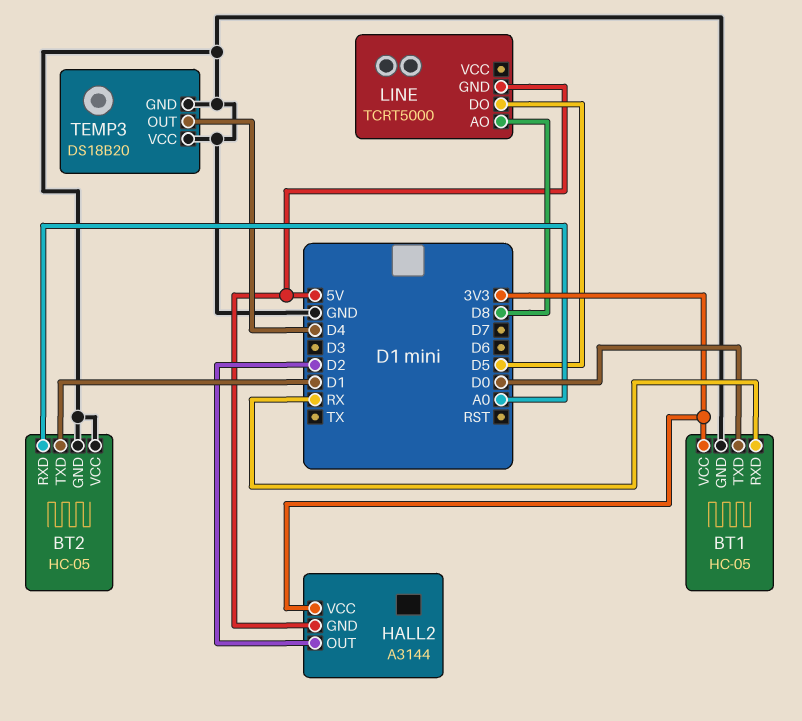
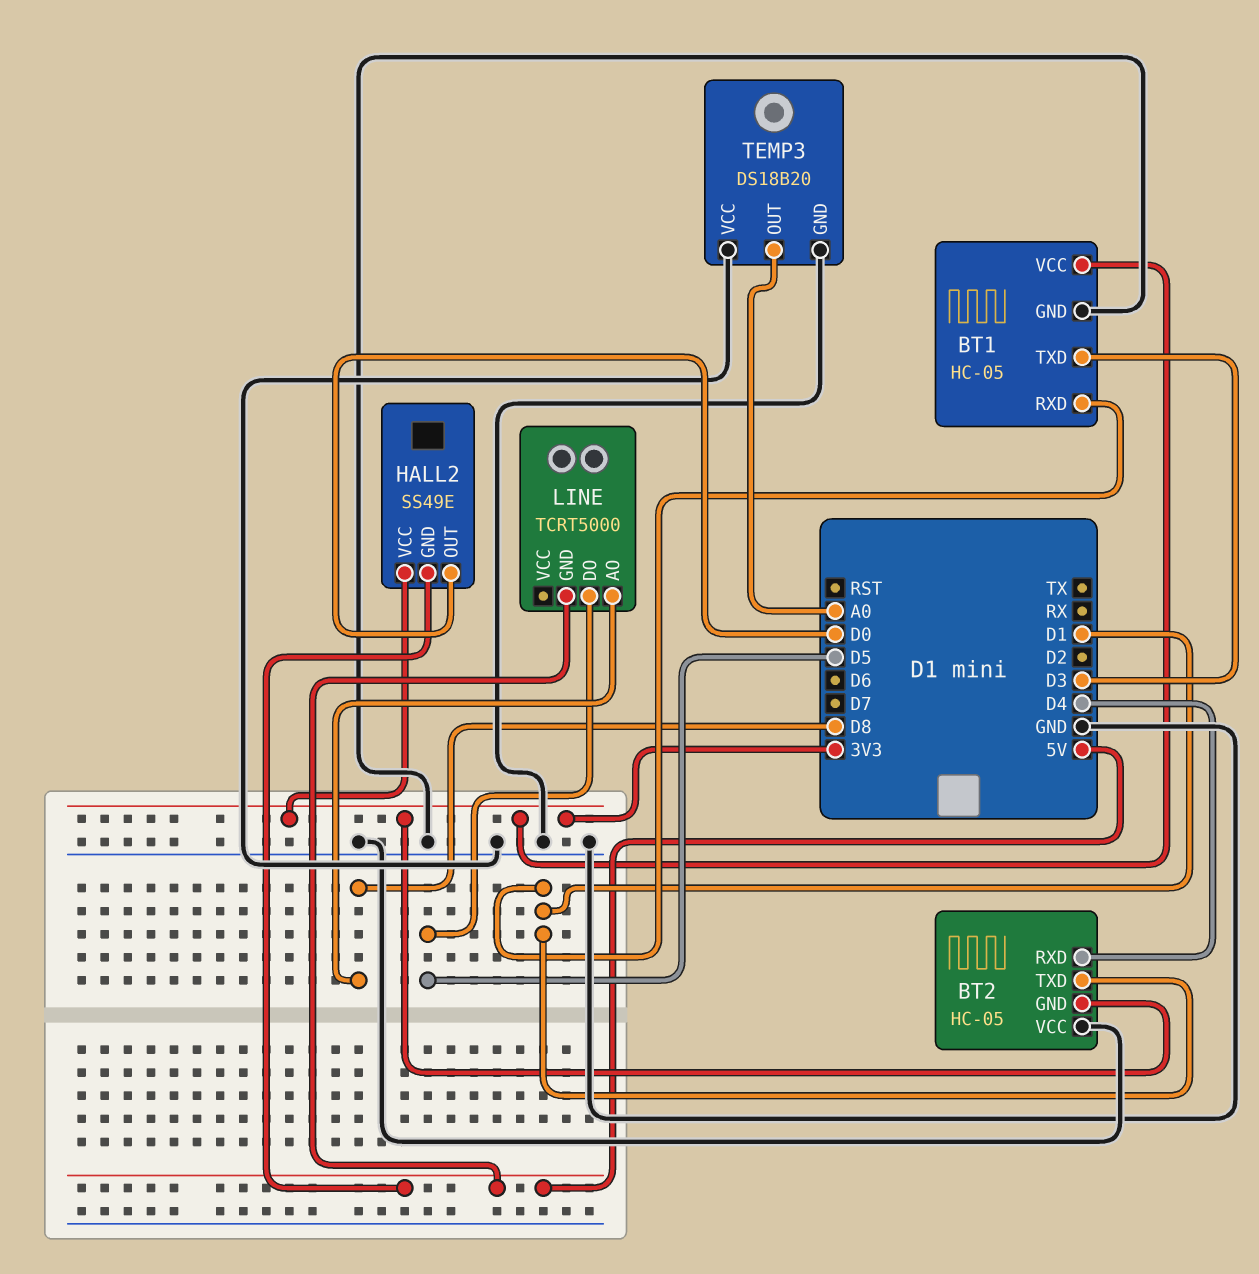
BT1 pin RXD: RX -> D1
BT1 pin TXD: D0 -> D3
BT2 pin GND: GND -> 3V3
BT2 pin RXD: A0 -> D4
HALL2: A3144 -> SS49E
HALL2 pin OUT: D2 -> D0
TEMP3 pin OUT: D4 -> A0

